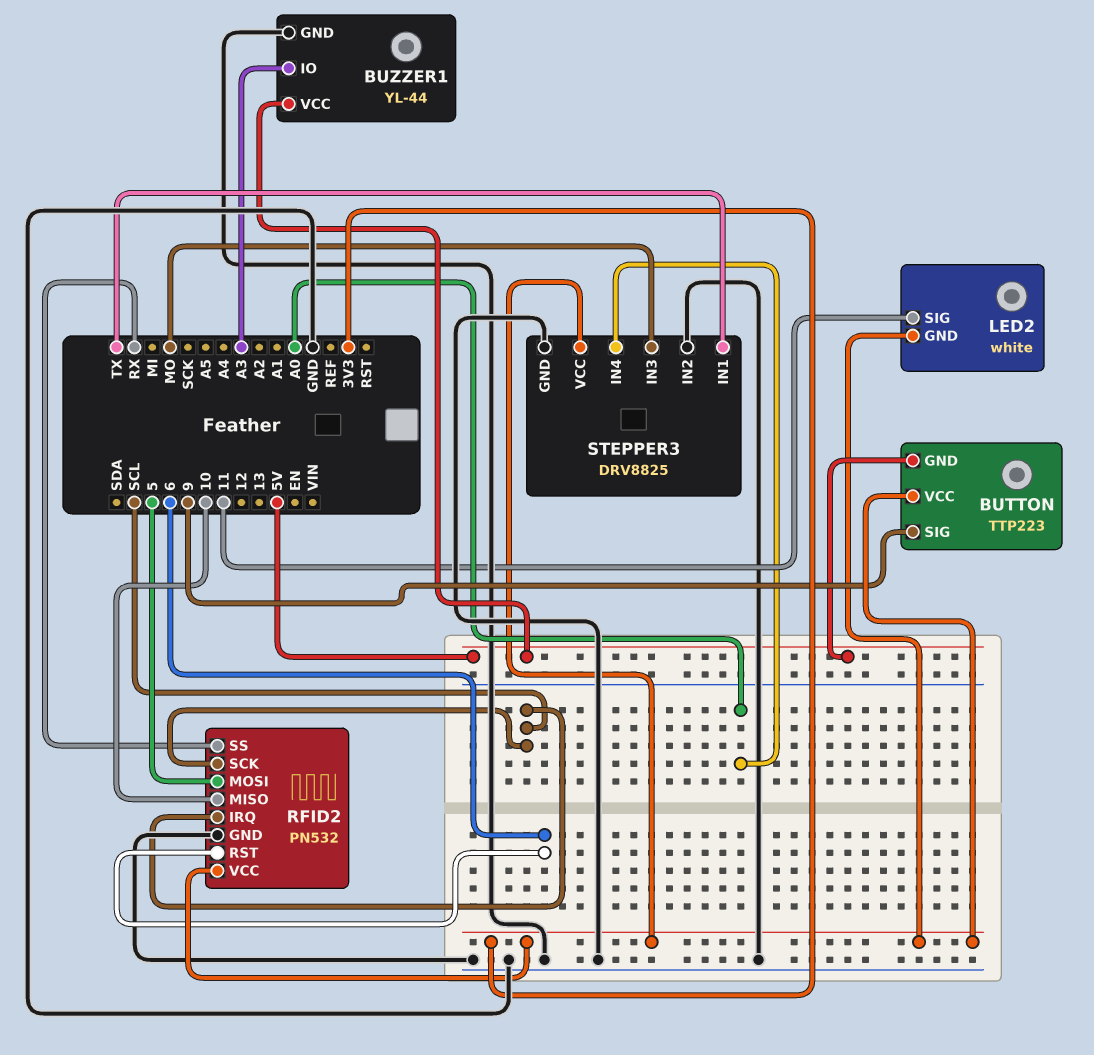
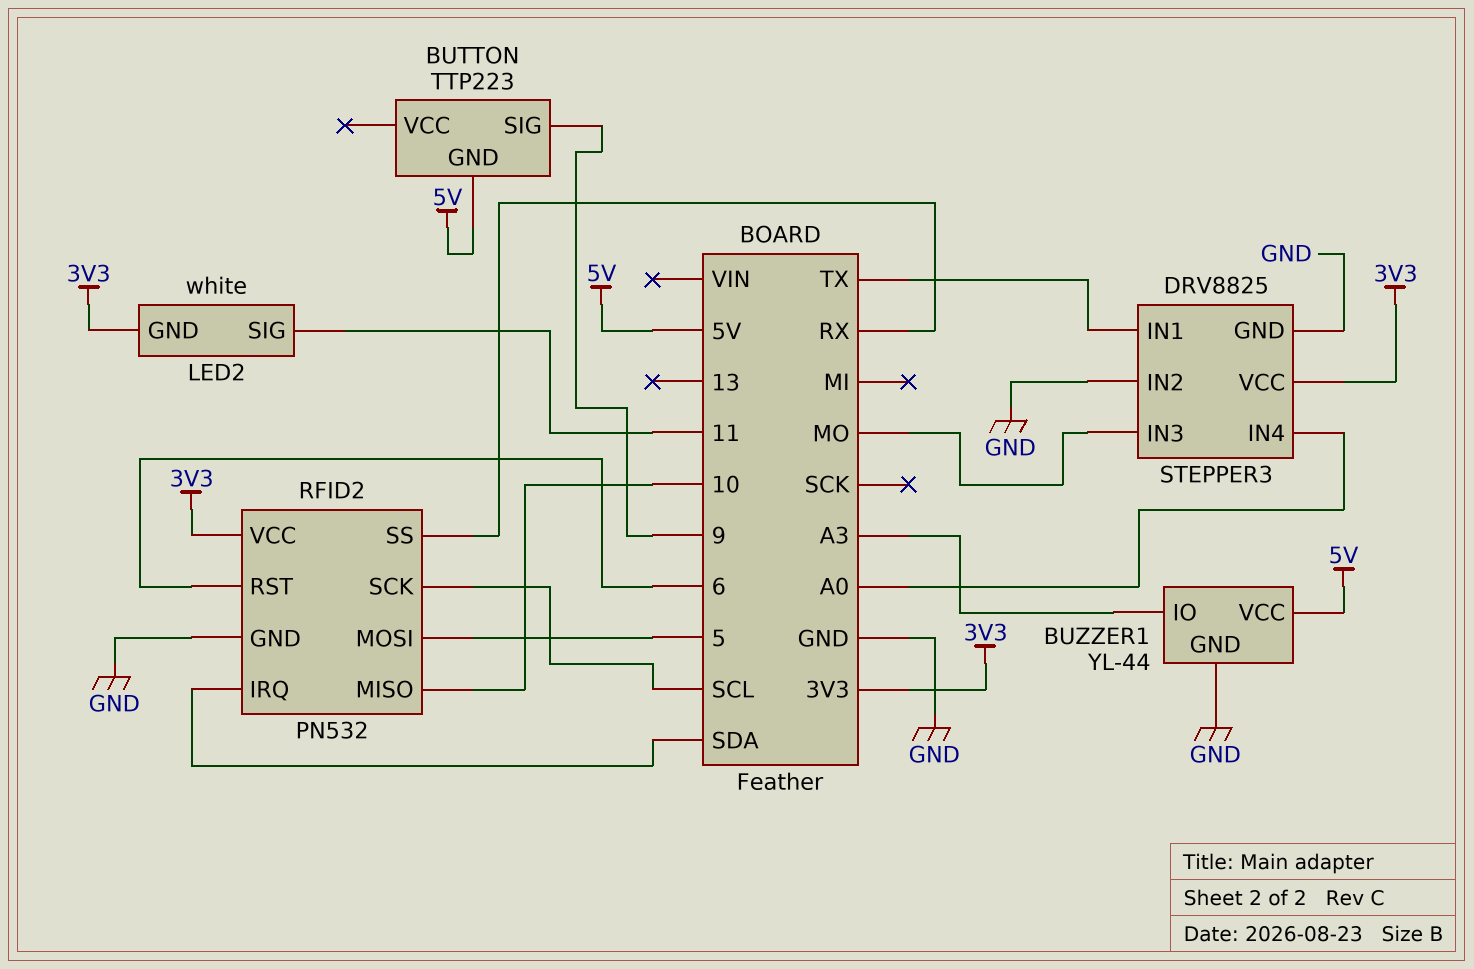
BUTTON pin VCC: 3V3 -> none
RFID2 pin IRQ: SCL -> SDA

